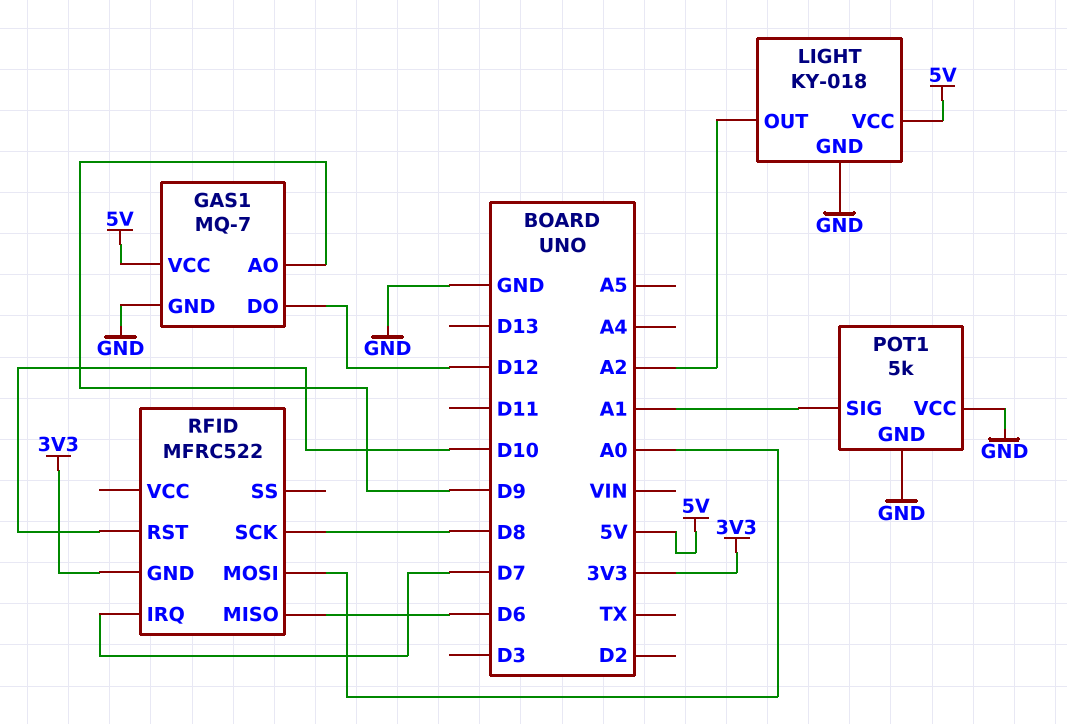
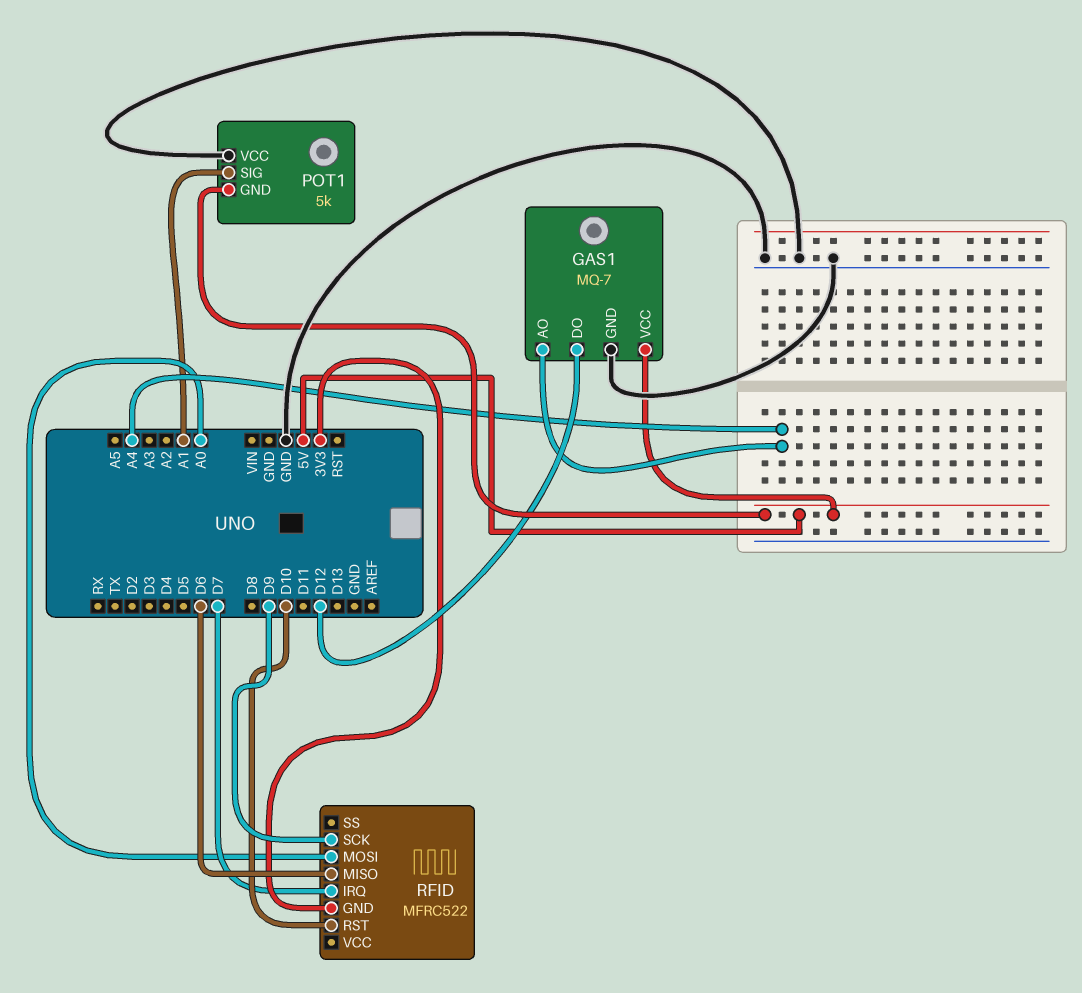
GAS1 pin AO: D9 -> A4
LIGHT: KY-018 -> none
LIGHT pin GND: GND -> none
LIGHT pin OUT: A2 -> none
LIGHT pin VCC: 5V -> none
POT1 pin GND: GND -> 5V
RFID pin SCK: D8 -> D9

